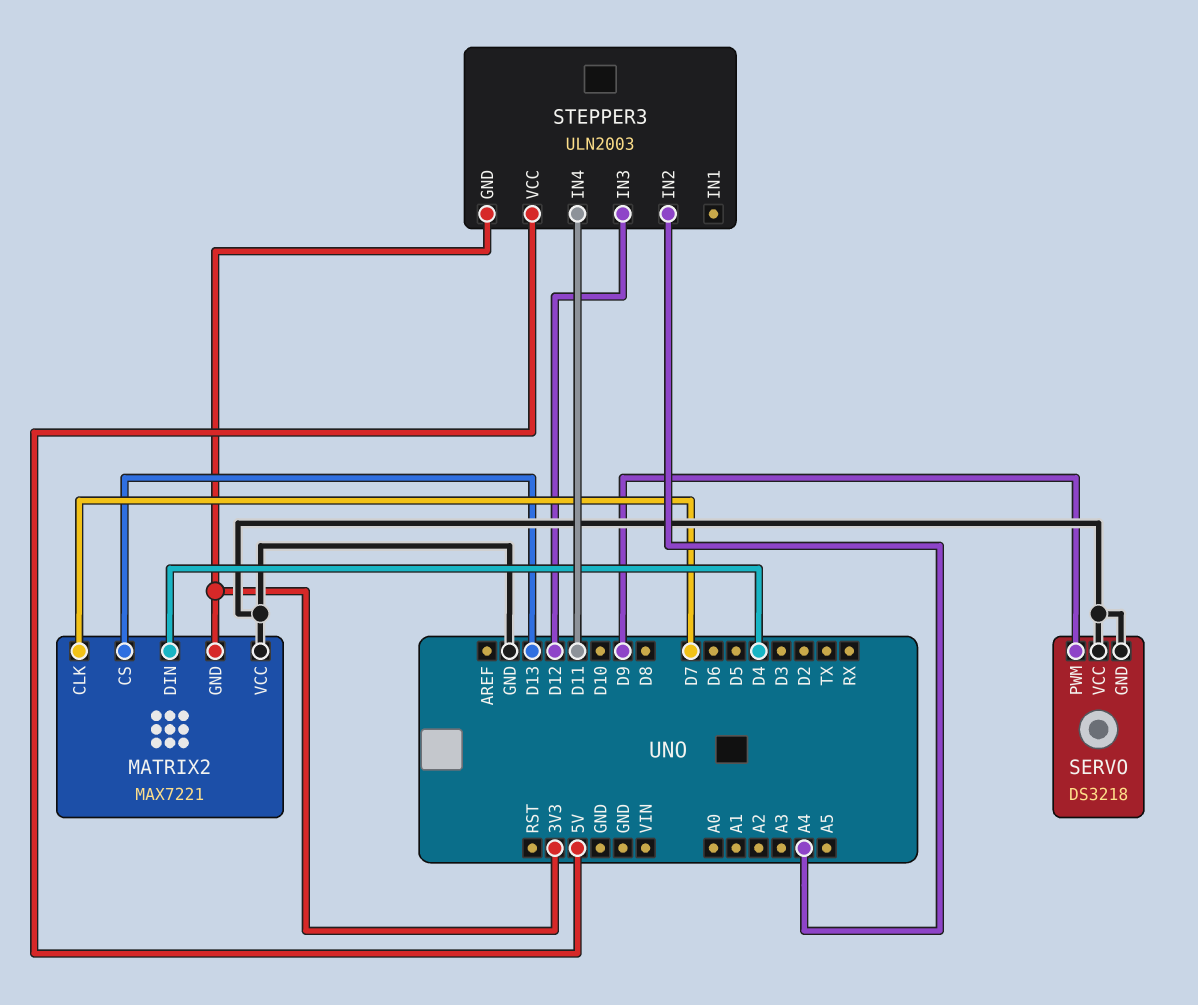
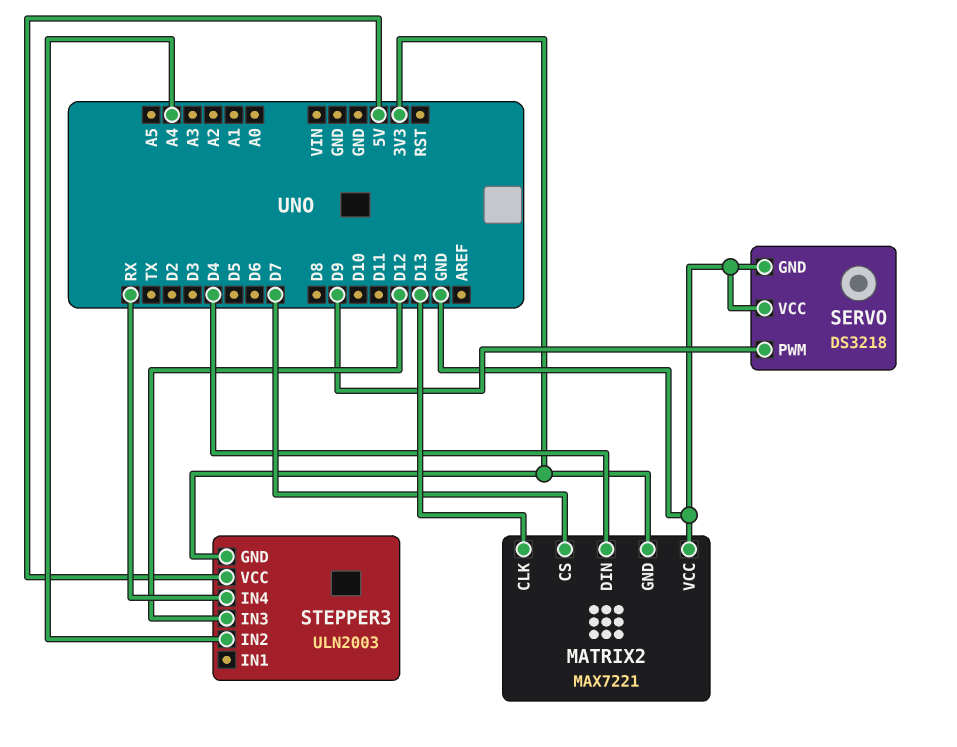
MATRIX2 pin CLK: D7 -> D13
MATRIX2 pin CS: D13 -> D7
STEPPER3 pin IN4: D11 -> RX

